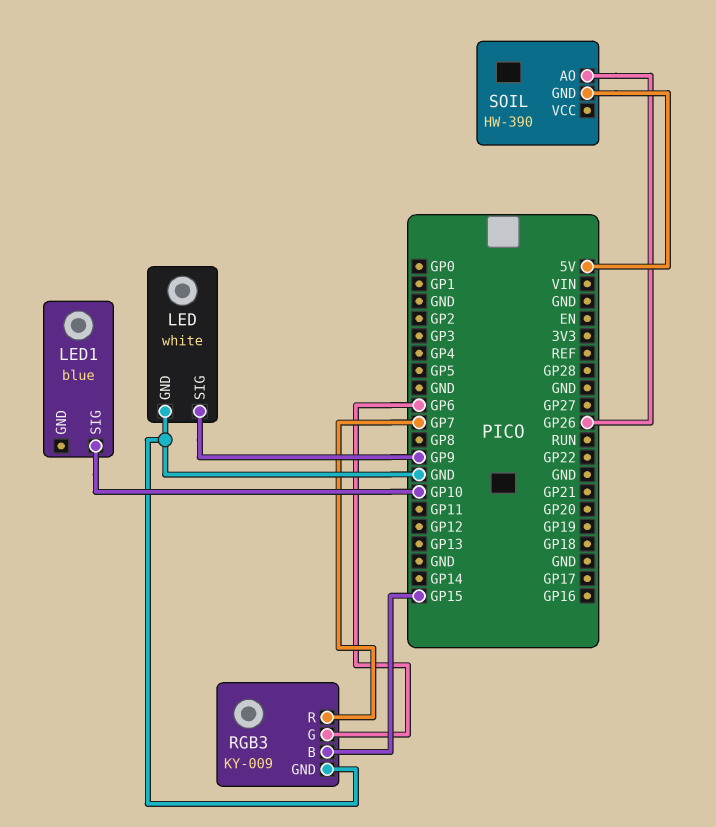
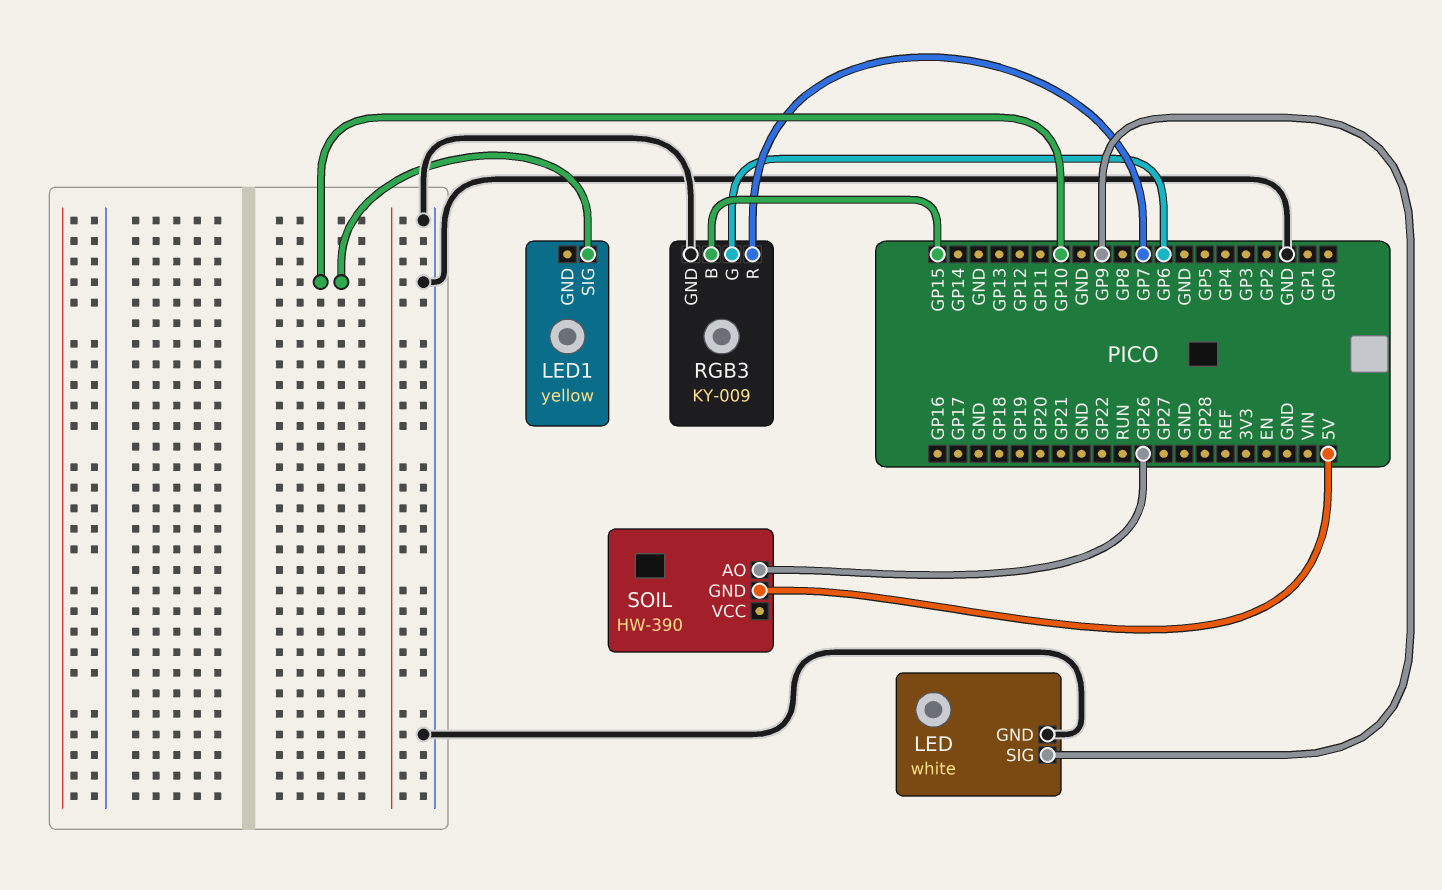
LED1: blue -> yellow

